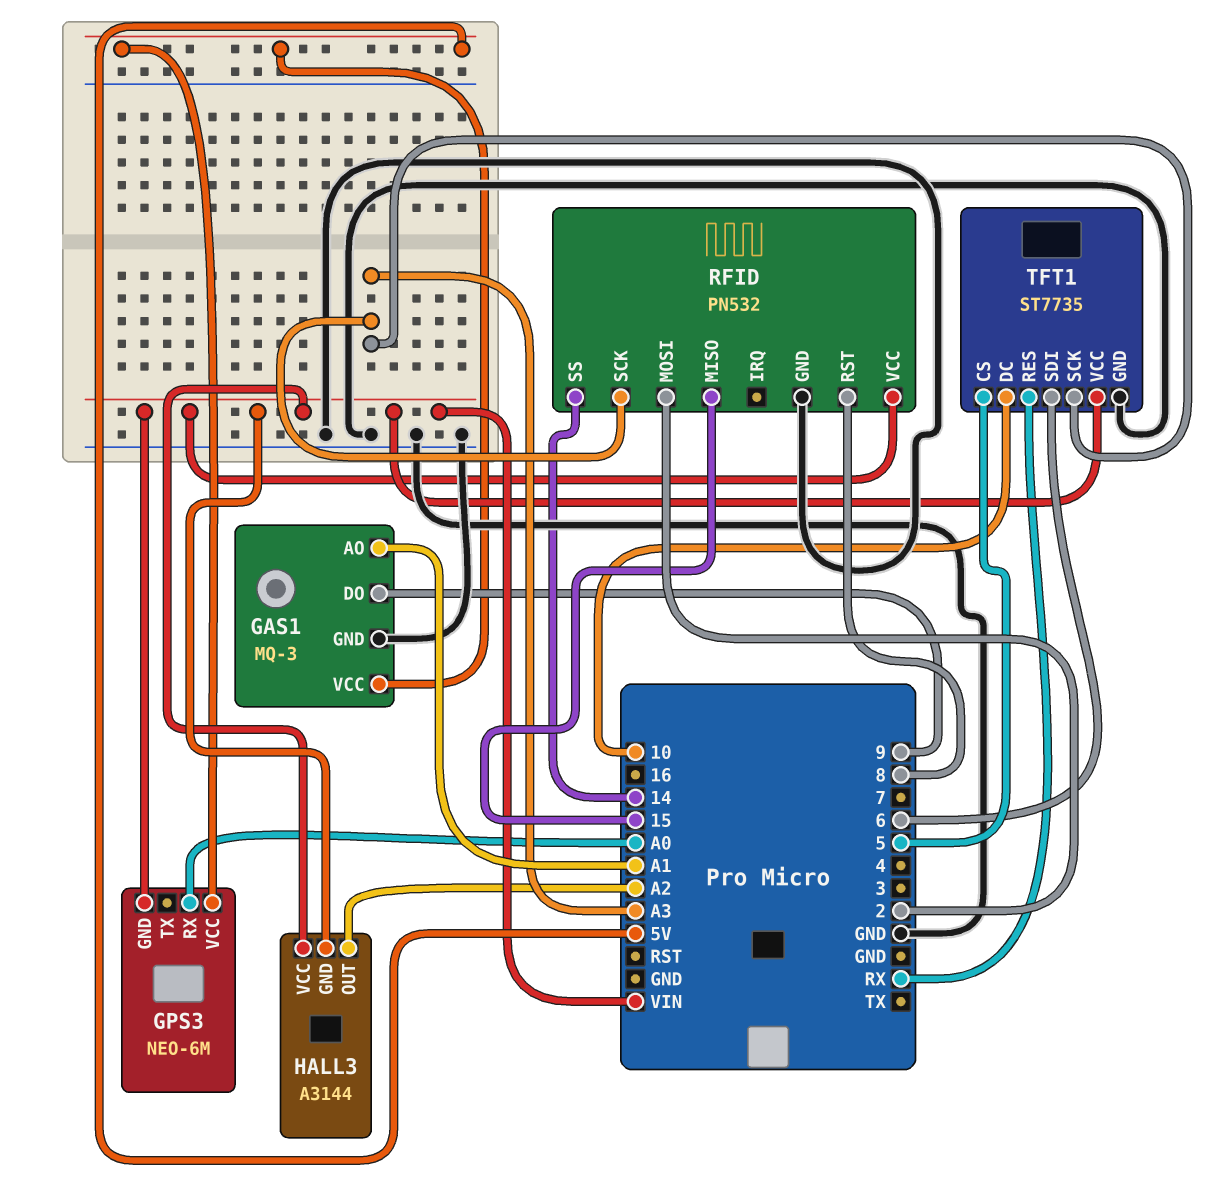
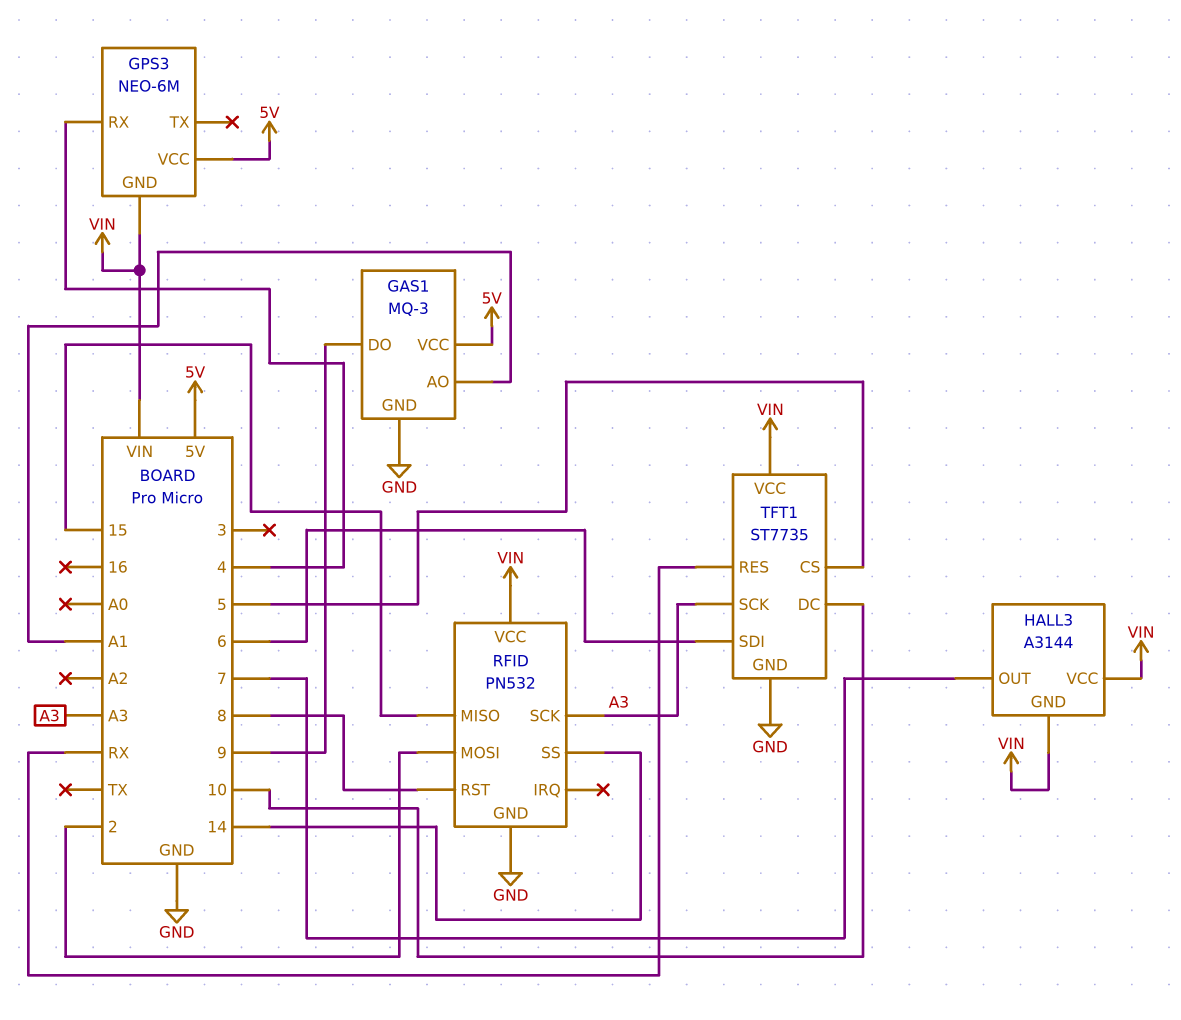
GPS3 pin RX: A0 -> 4
HALL3 pin OUT: A2 -> 7

